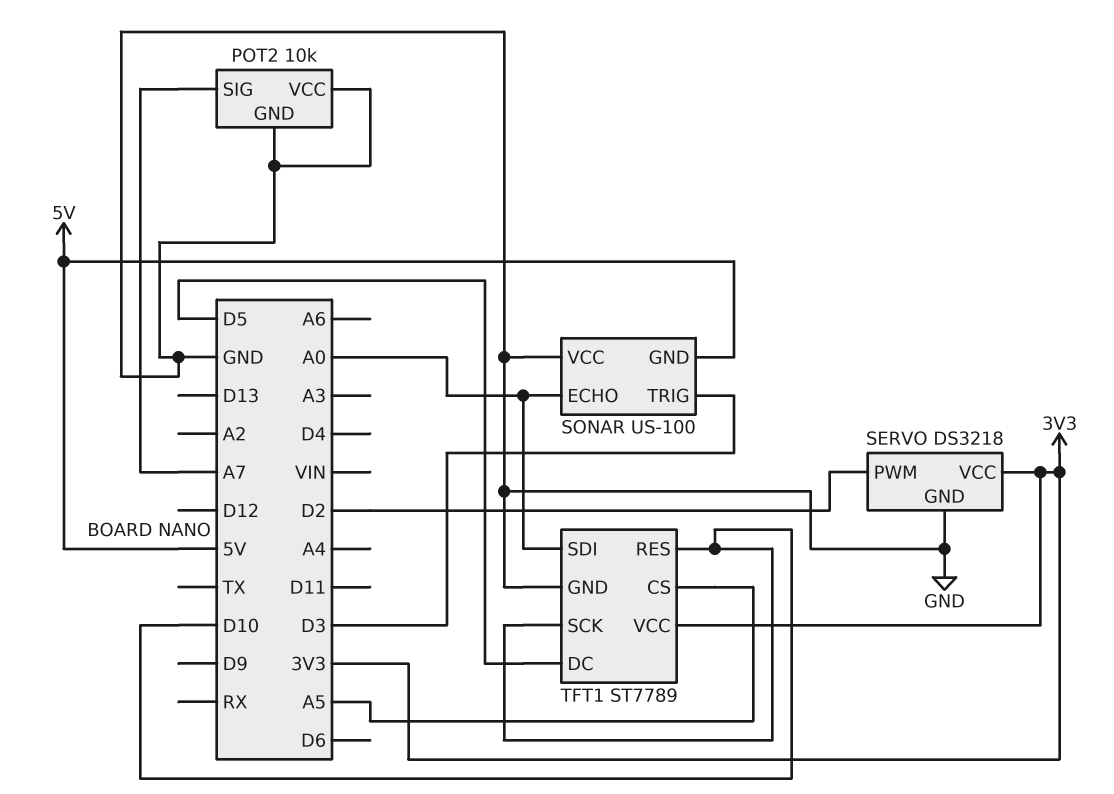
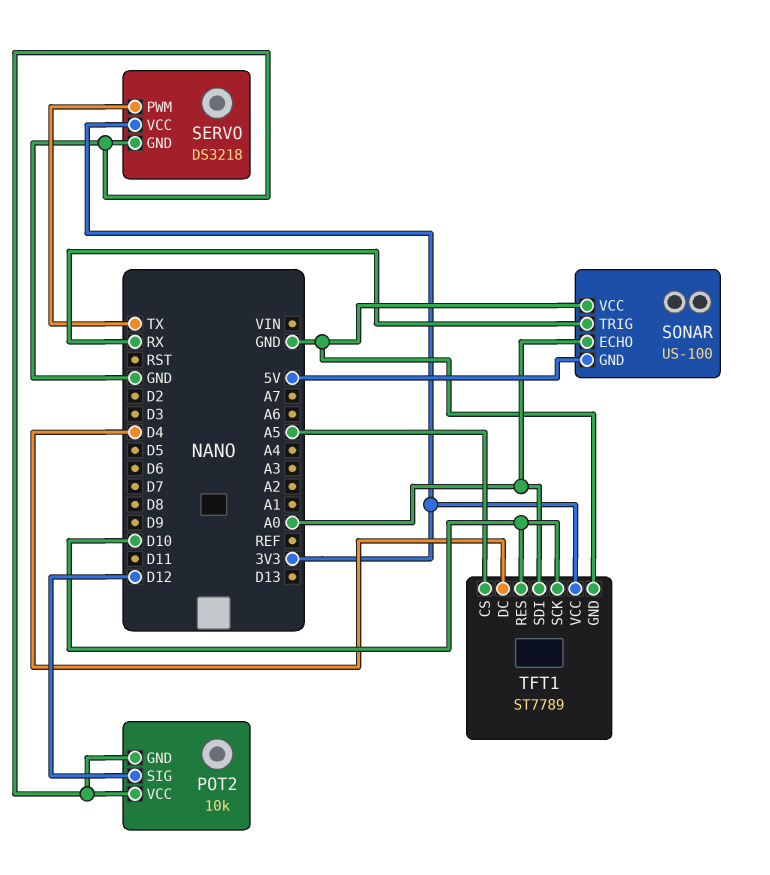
POT2 pin SIG: A7 -> D12
SERVO pin PWM: D2 -> TX
SONAR pin TRIG: D3 -> RX
TFT1 pin DC: D5 -> D4

